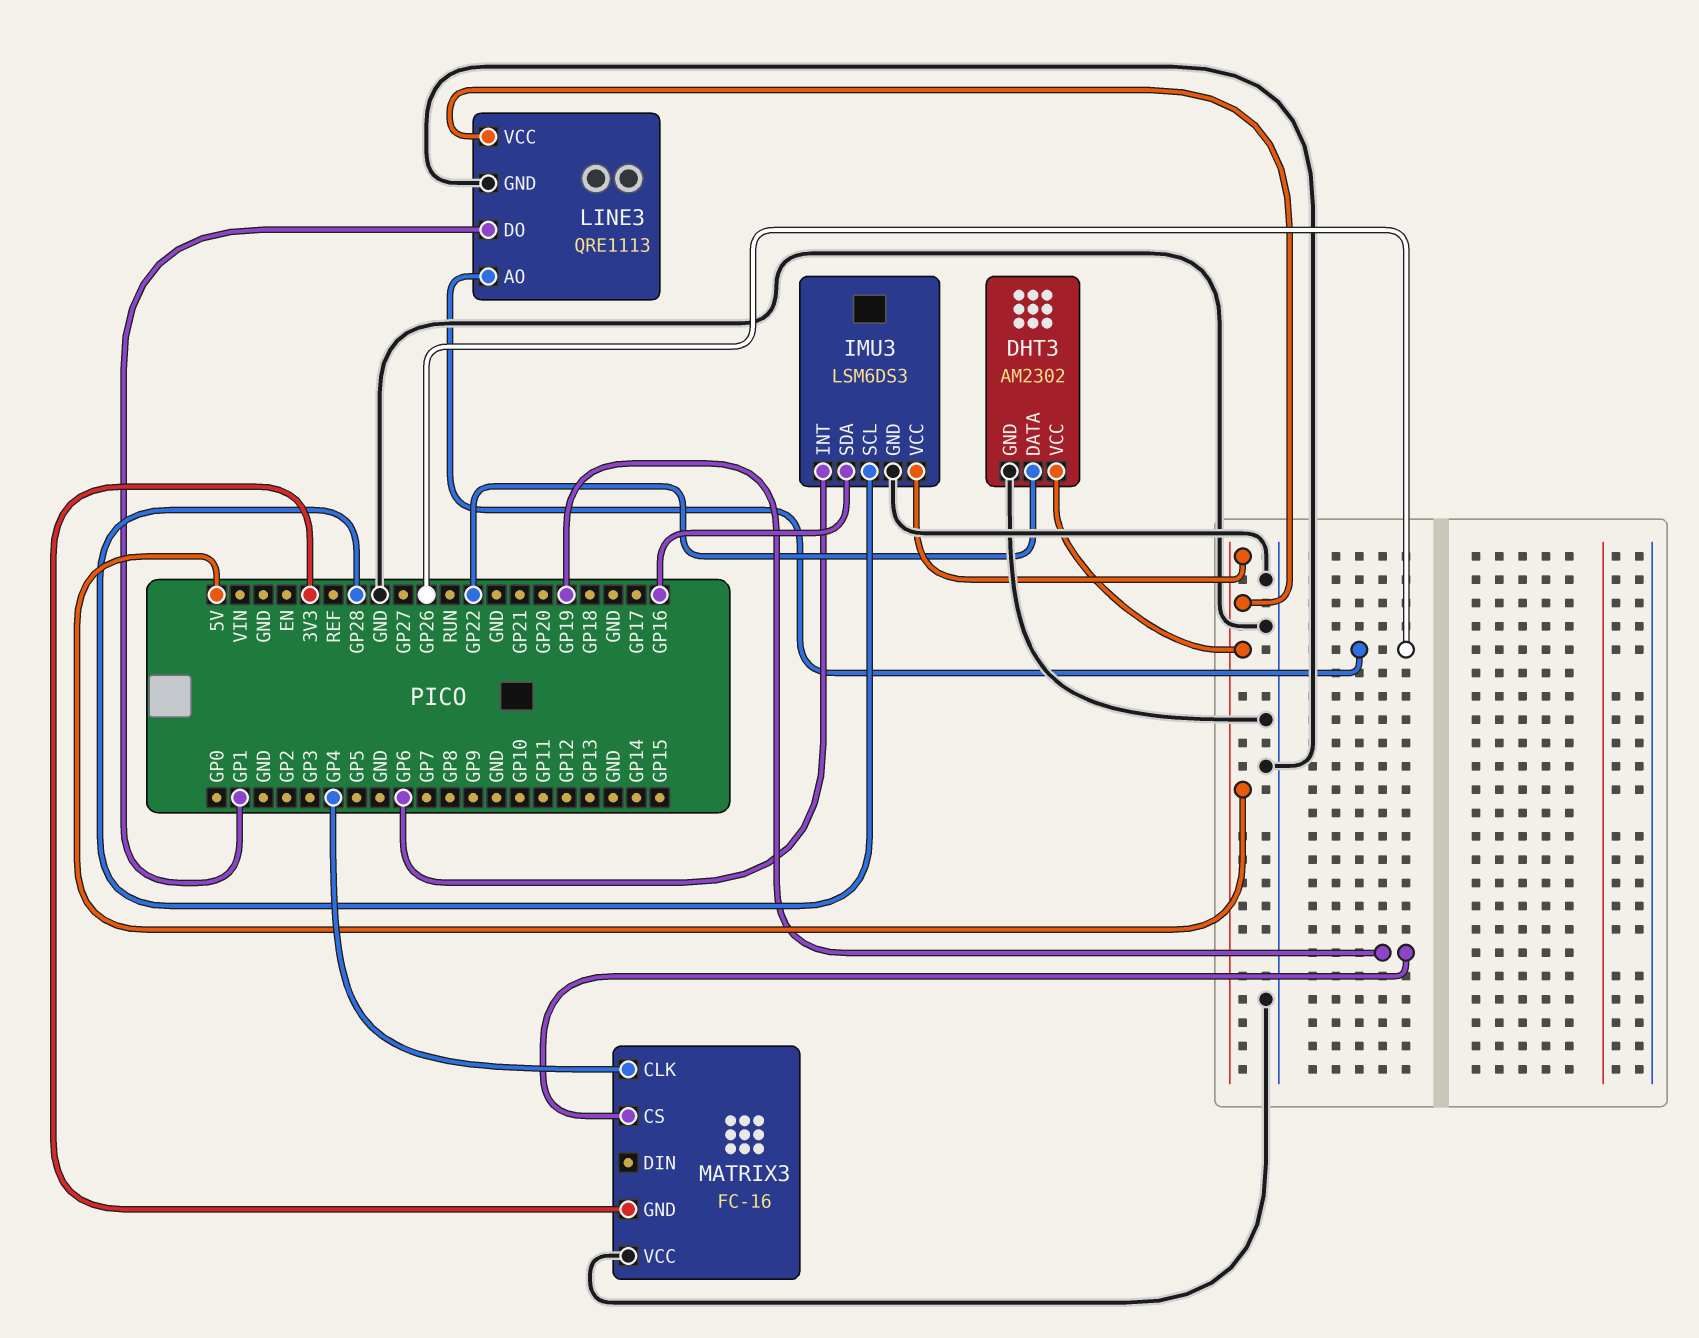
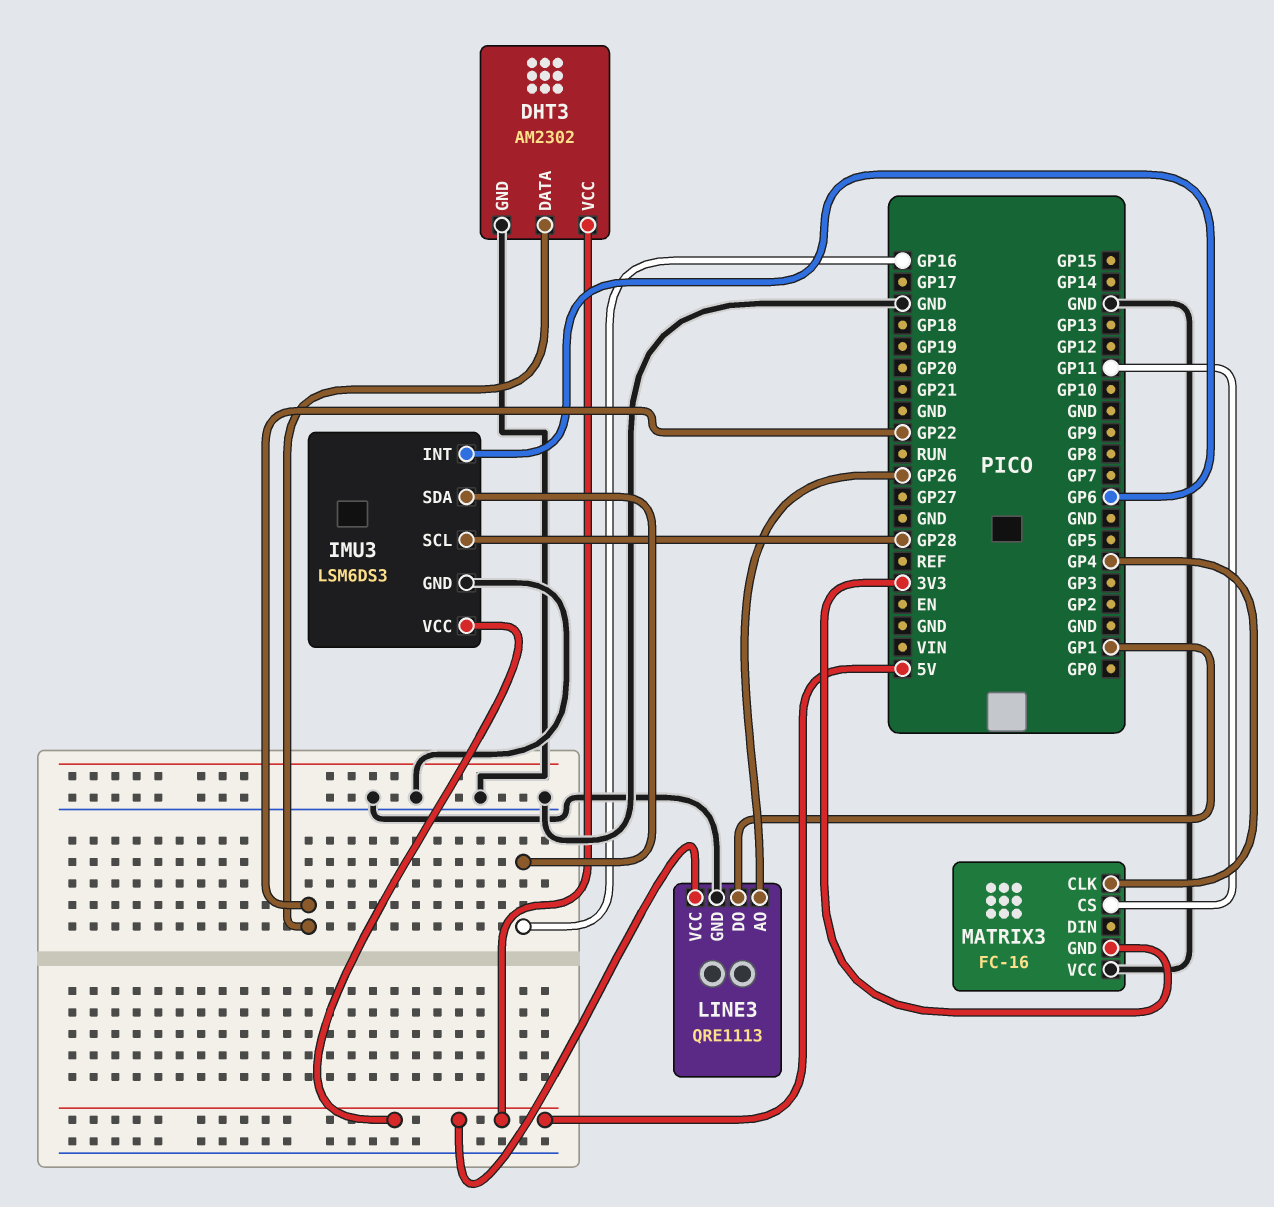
MATRIX3 pin CS: GP19 -> GP11

